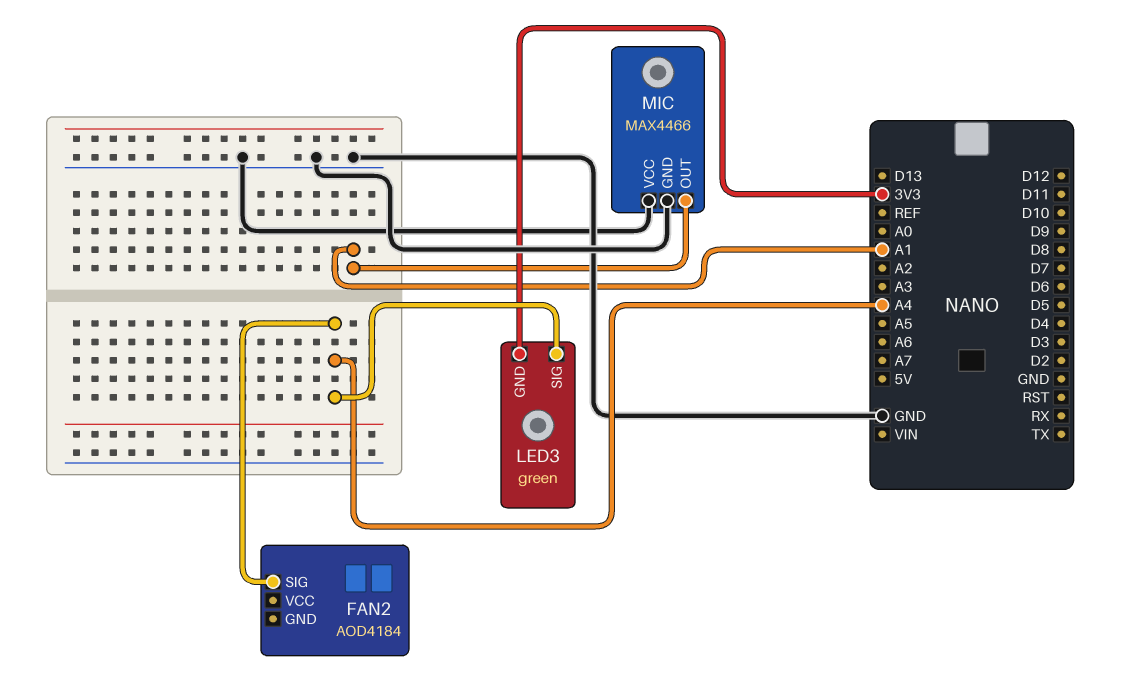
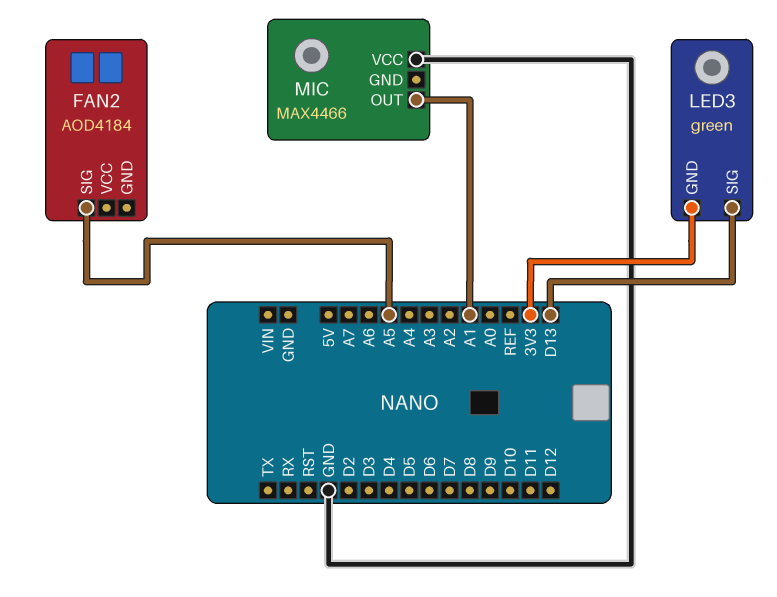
FAN2 pin SIG: A4 -> A5
LED3 pin SIG: A4 -> D13
MIC pin GND: GND -> none

